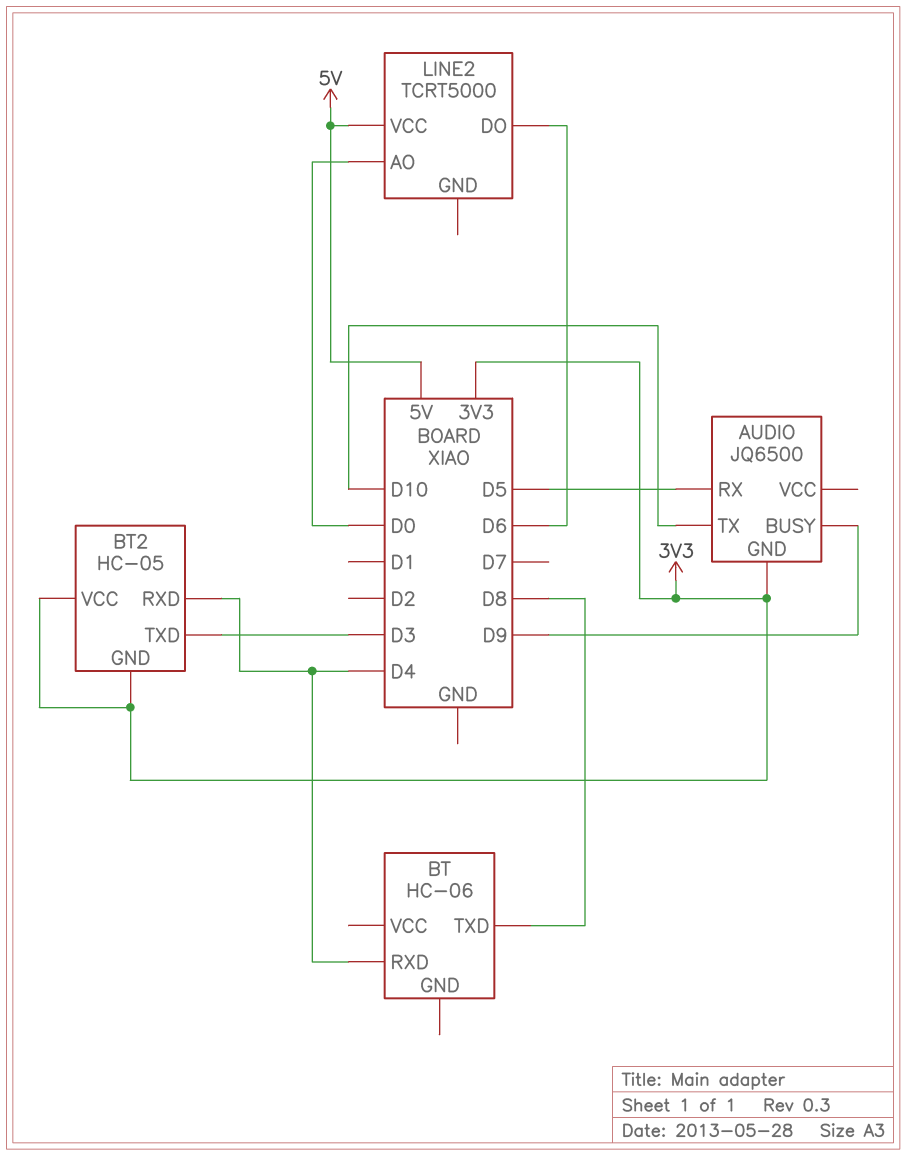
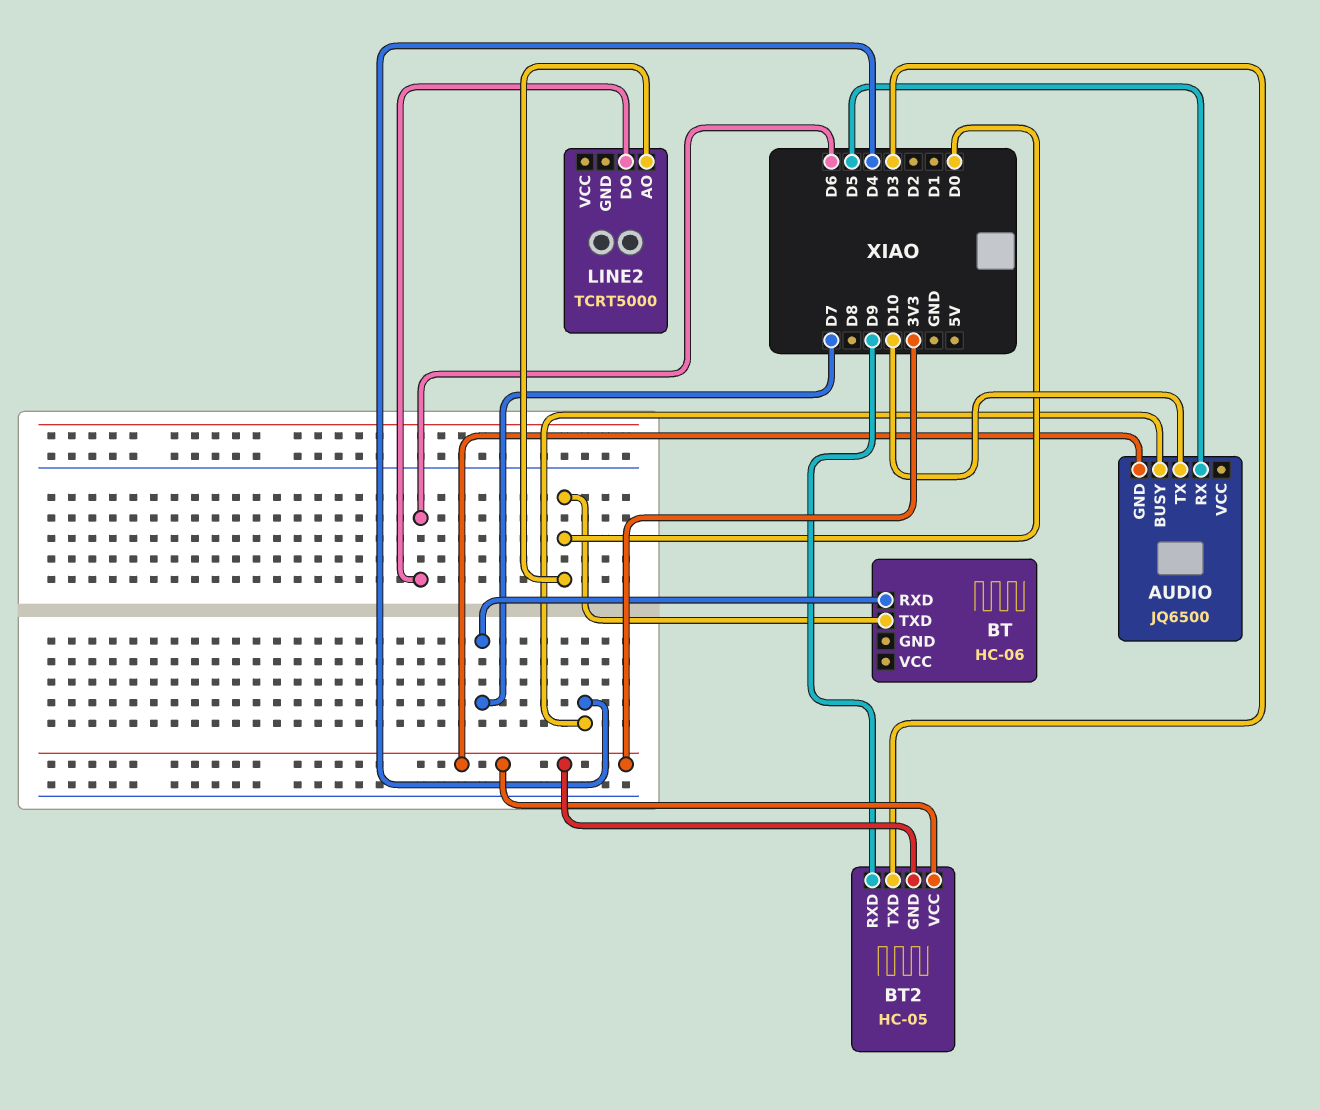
AUDIO pin BUSY: D9 -> D4
BT pin RXD: D4 -> D7
BT pin TXD: D8 -> D0
BT2 pin RXD: D4 -> D9
LINE2 pin VCC: 5V -> none

